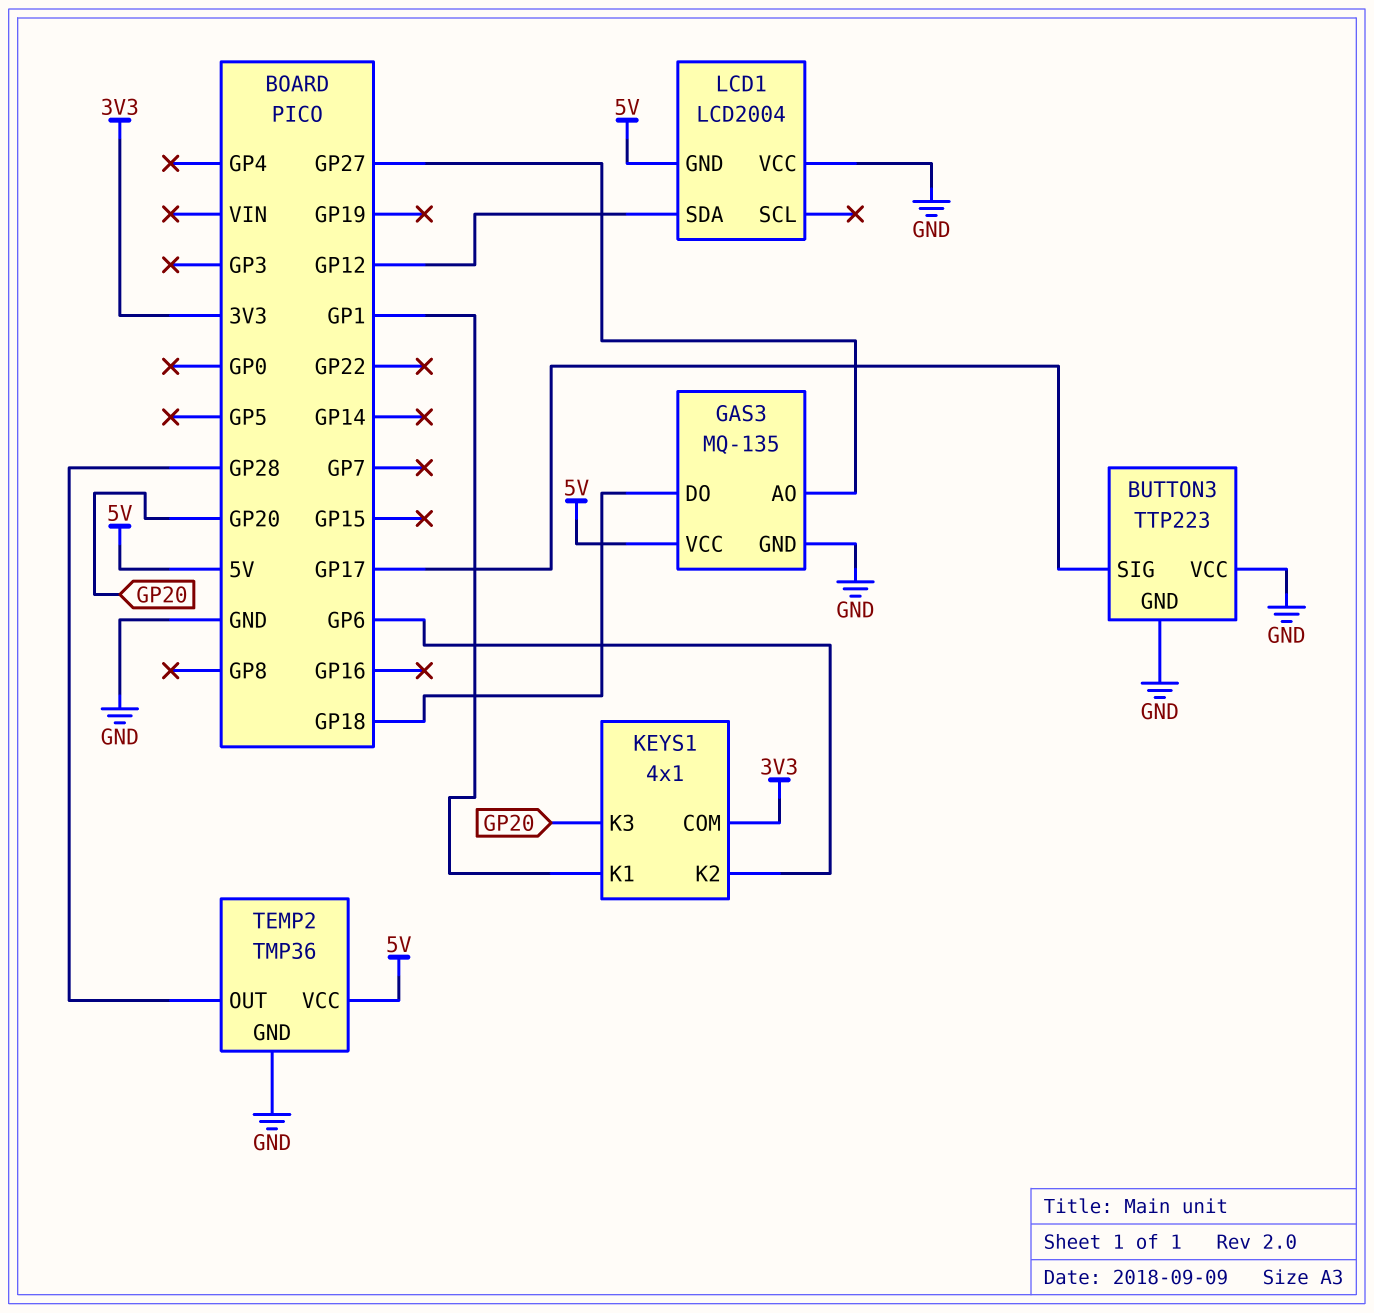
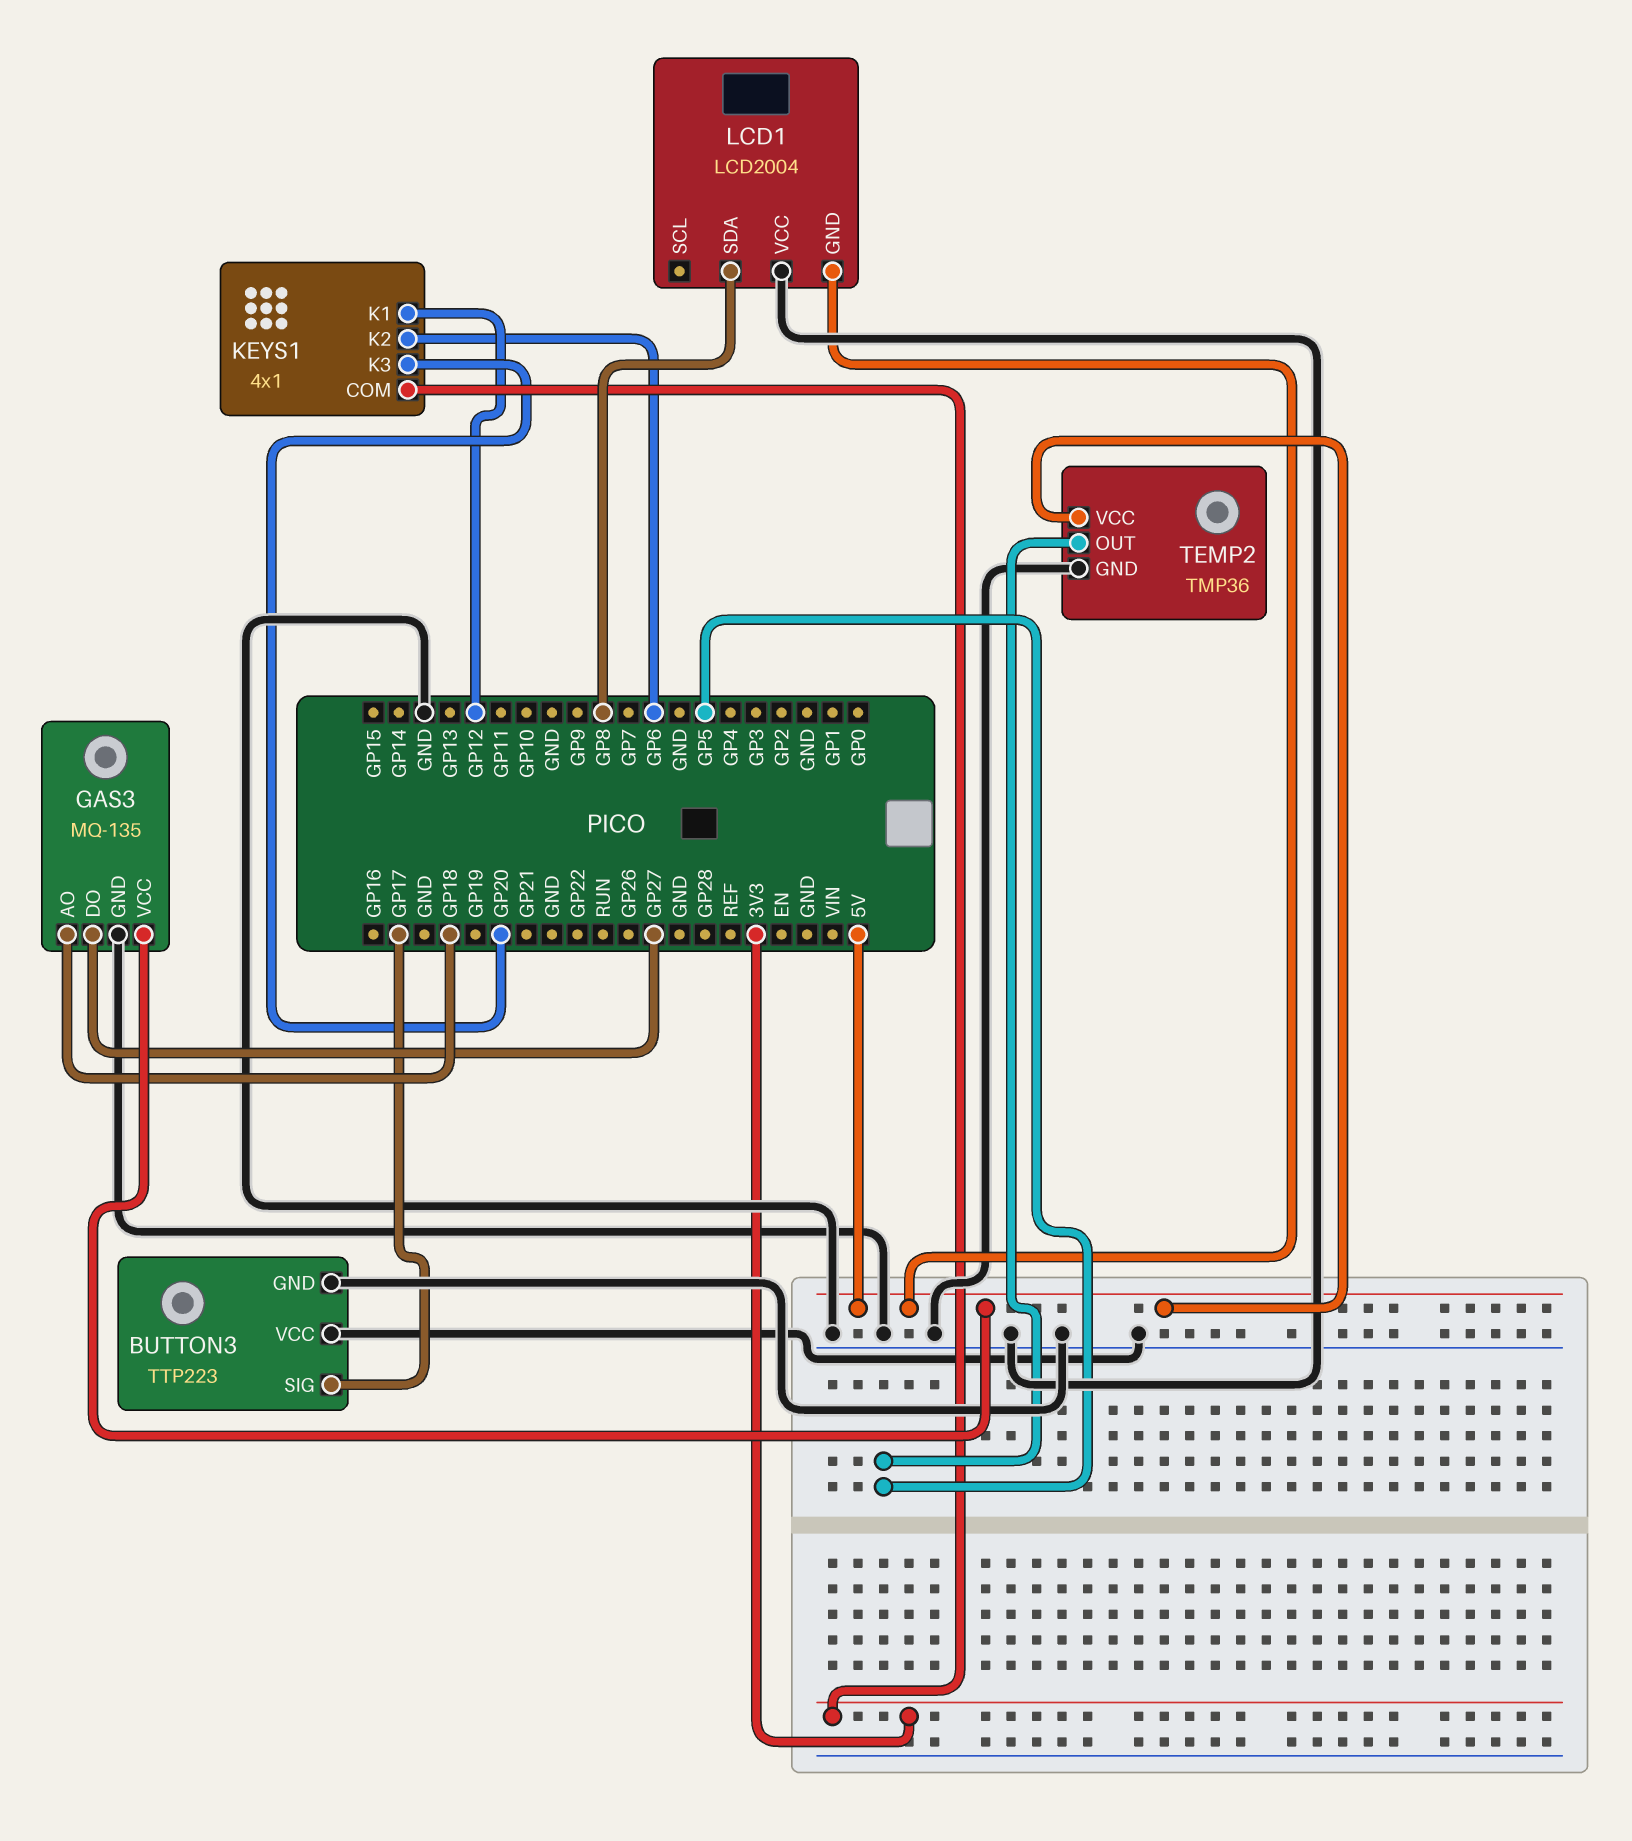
GAS3 pin AO: GP27 -> GP18
GAS3 pin DO: GP18 -> GP27
KEYS1 pin K1: GP1 -> GP12
LCD1 pin SDA: GP12 -> GP8
TEMP2 pin OUT: GP28 -> GP5

